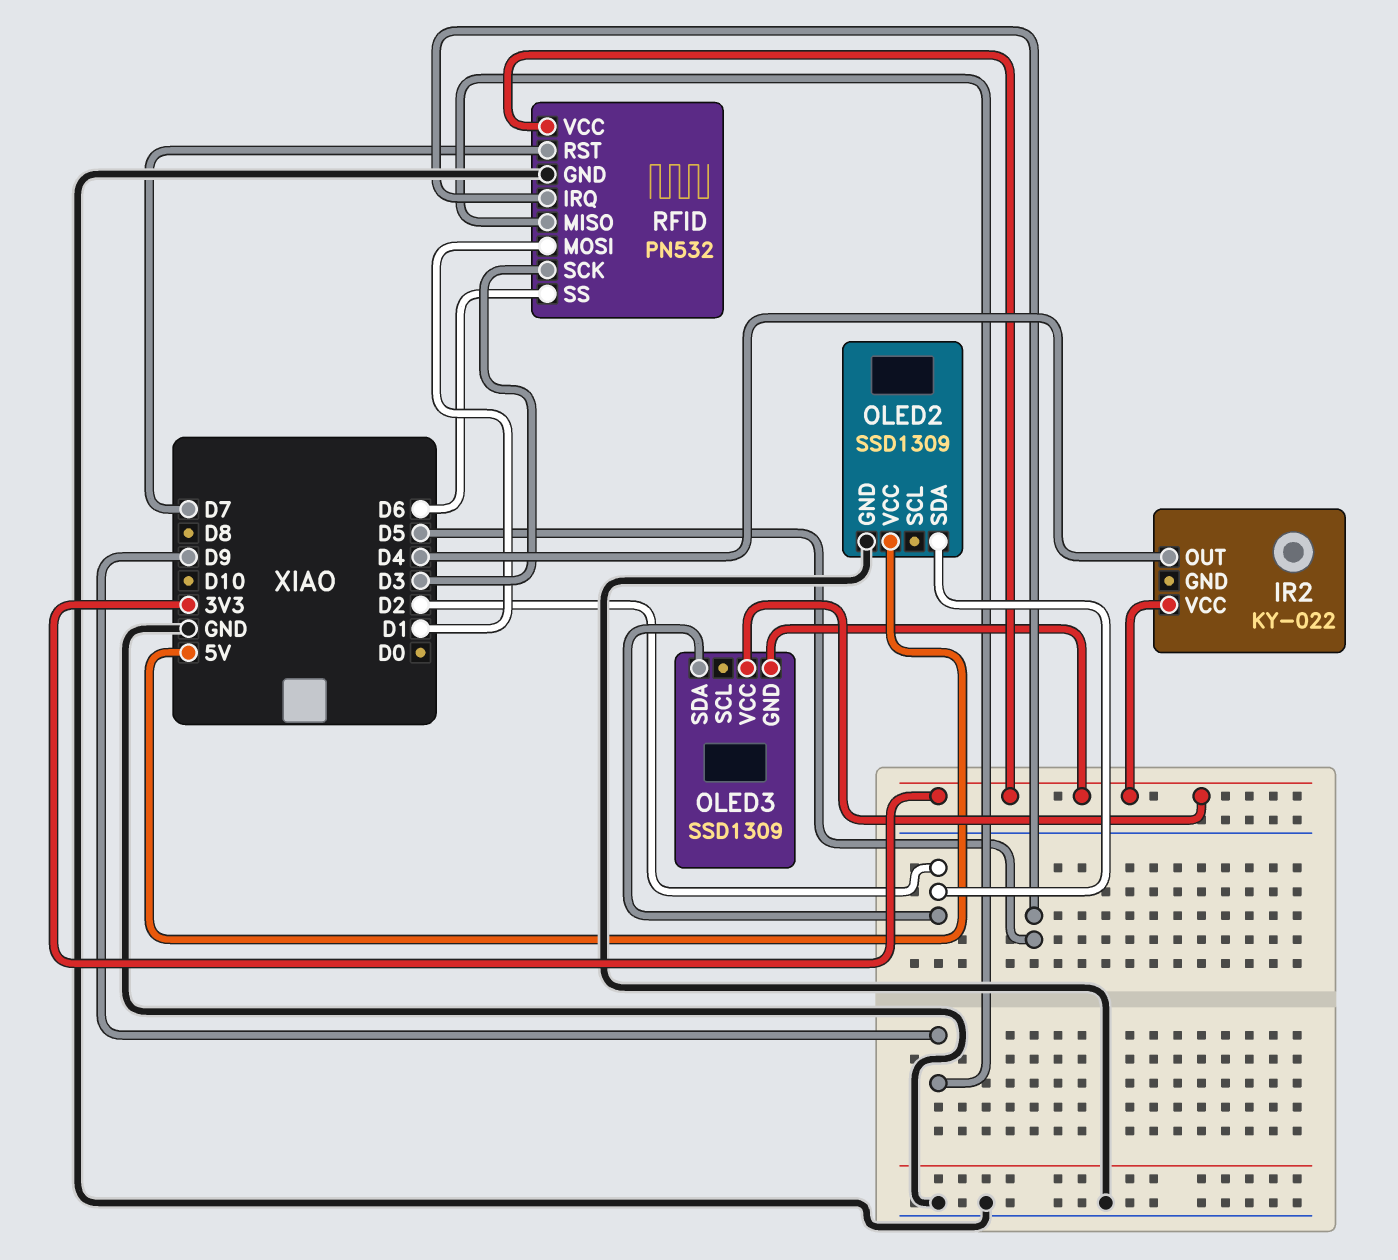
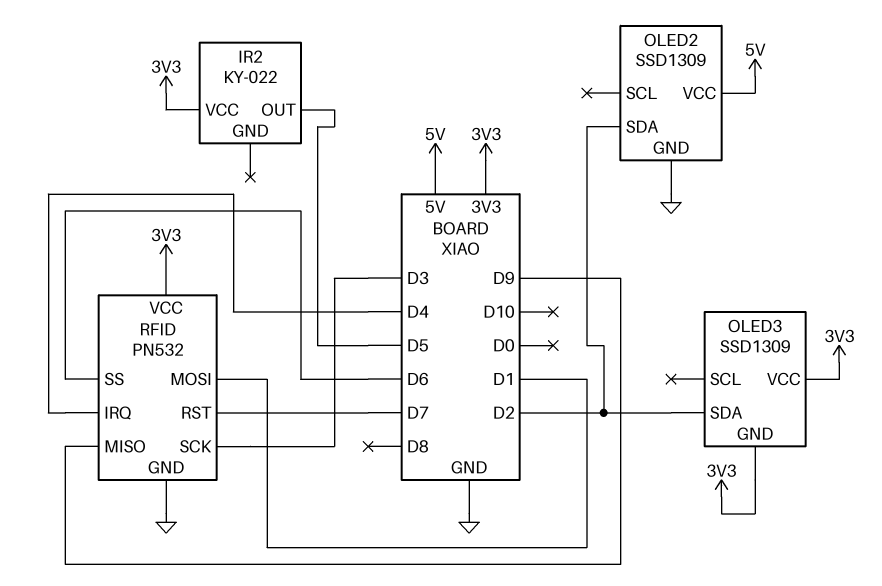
IR2 pin OUT: D4 -> D5
RFID pin IRQ: D5 -> D4

